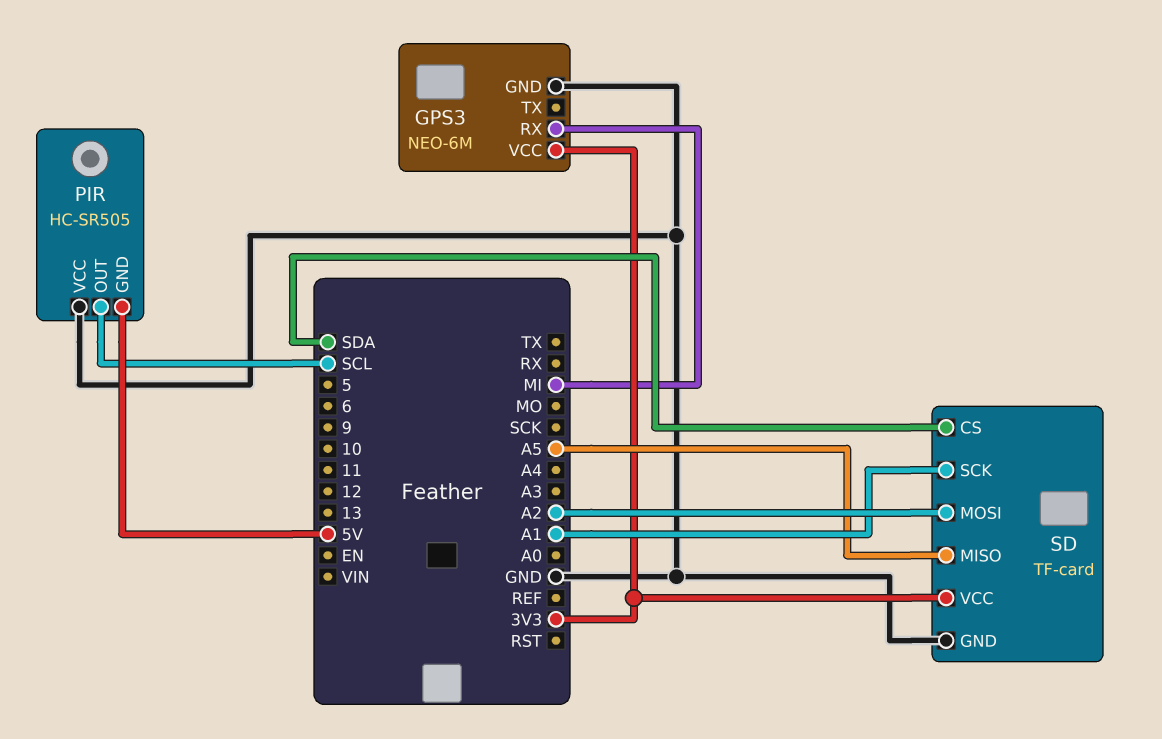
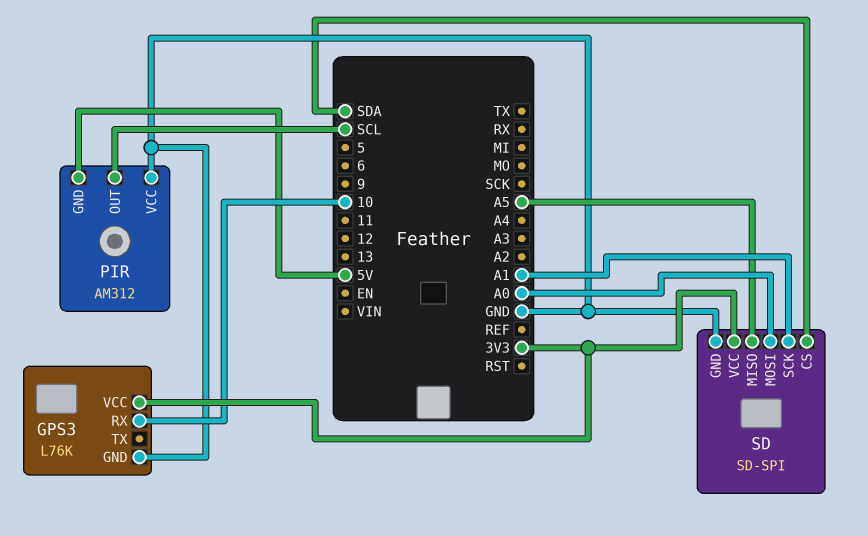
GPS3: NEO-6M -> L76K
GPS3 pin RX: MI -> 10
PIR: HC-SR505 -> AM312
SD: TF-card -> SD-SPI
SD pin MOSI: A2 -> A0

